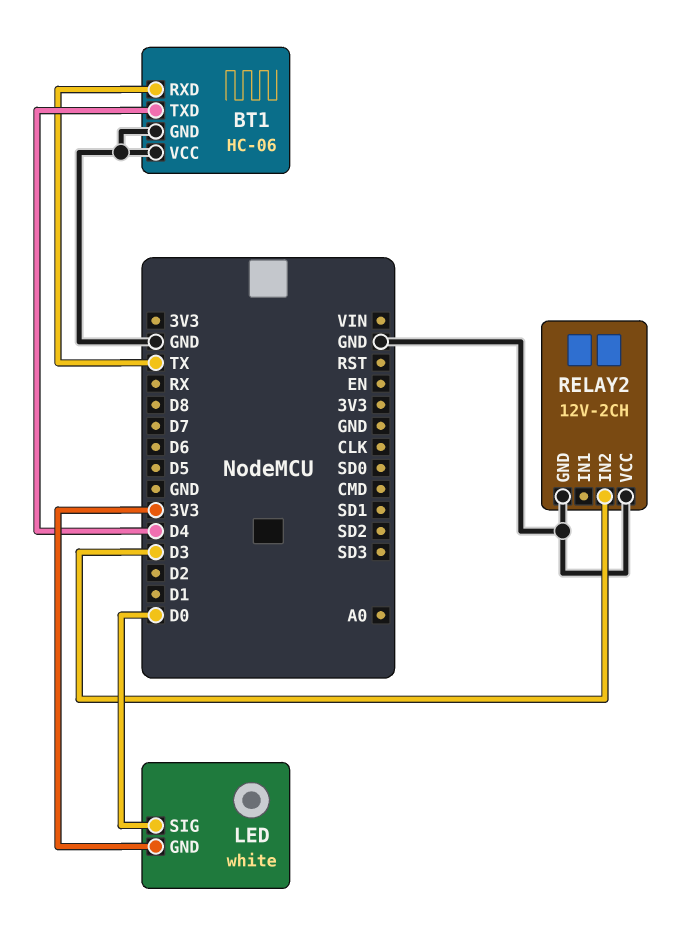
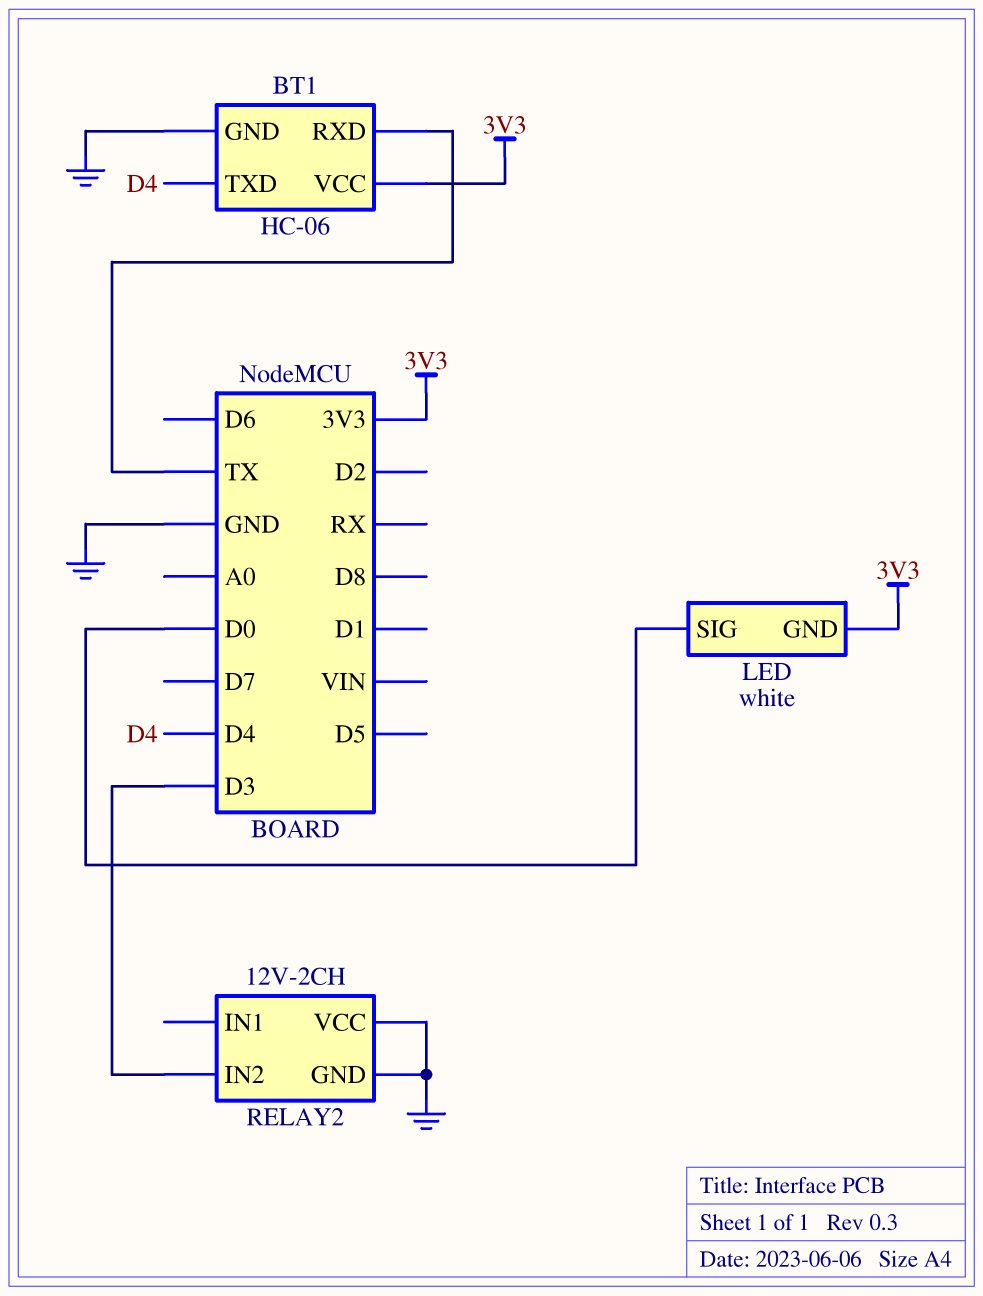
BT1 pin VCC: GND -> 3V3

